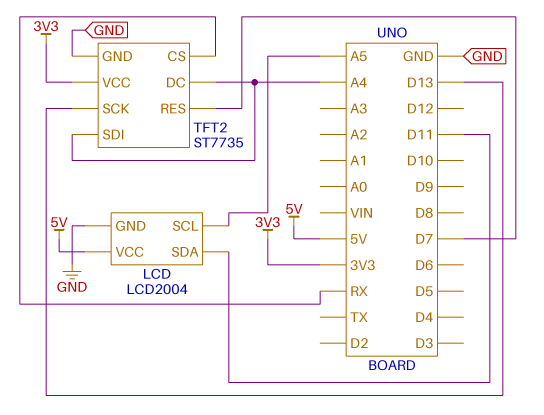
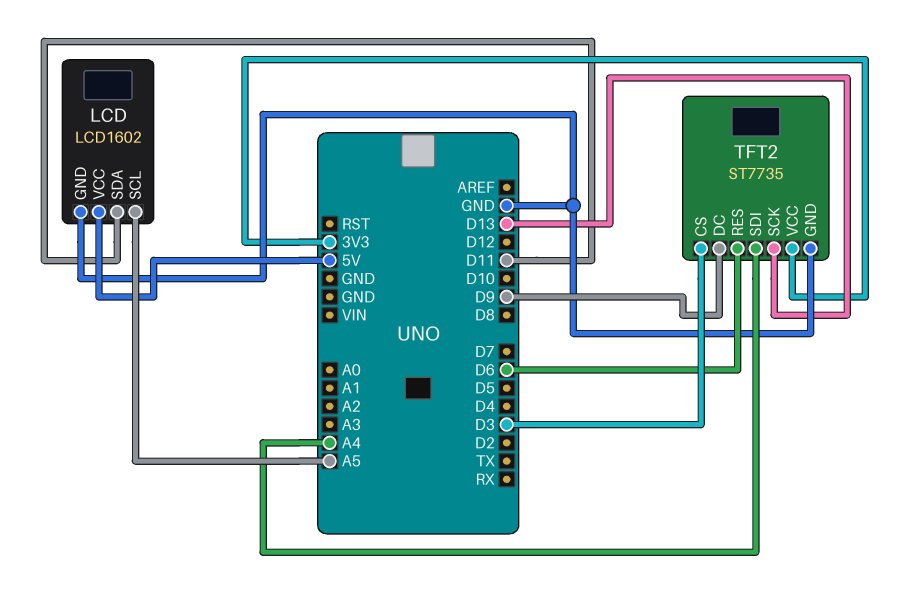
LCD: LCD2004 -> LCD1602
TFT2 pin CS: RX -> D3
TFT2 pin DC: A4 -> D9
TFT2 pin RES: D7 -> D6

